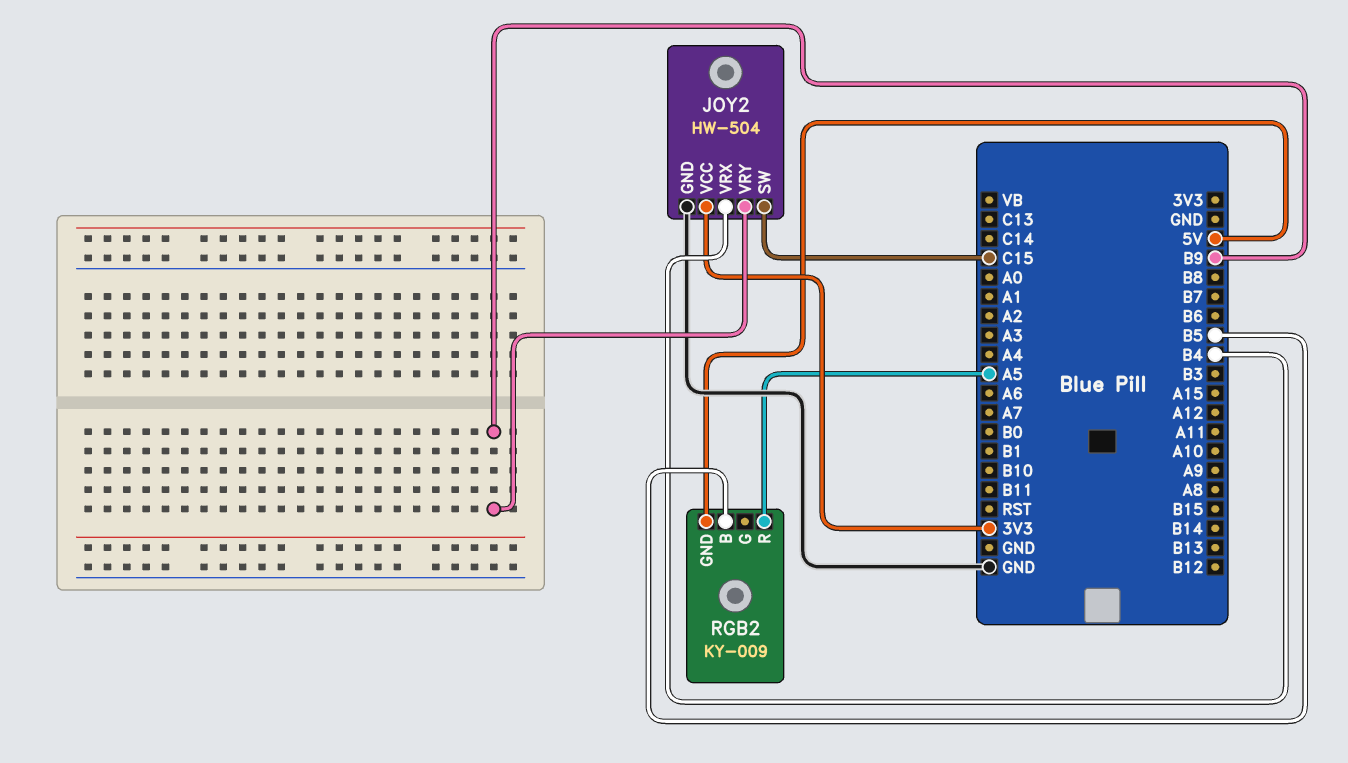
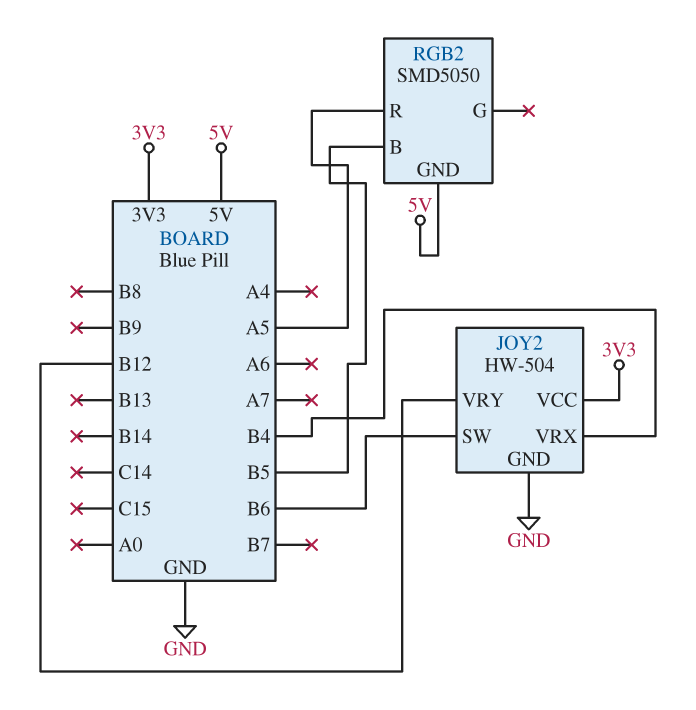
JOY2 pin SW: C15 -> B6
JOY2 pin VRY: B9 -> B12
RGB2: KY-009 -> SMD5050

